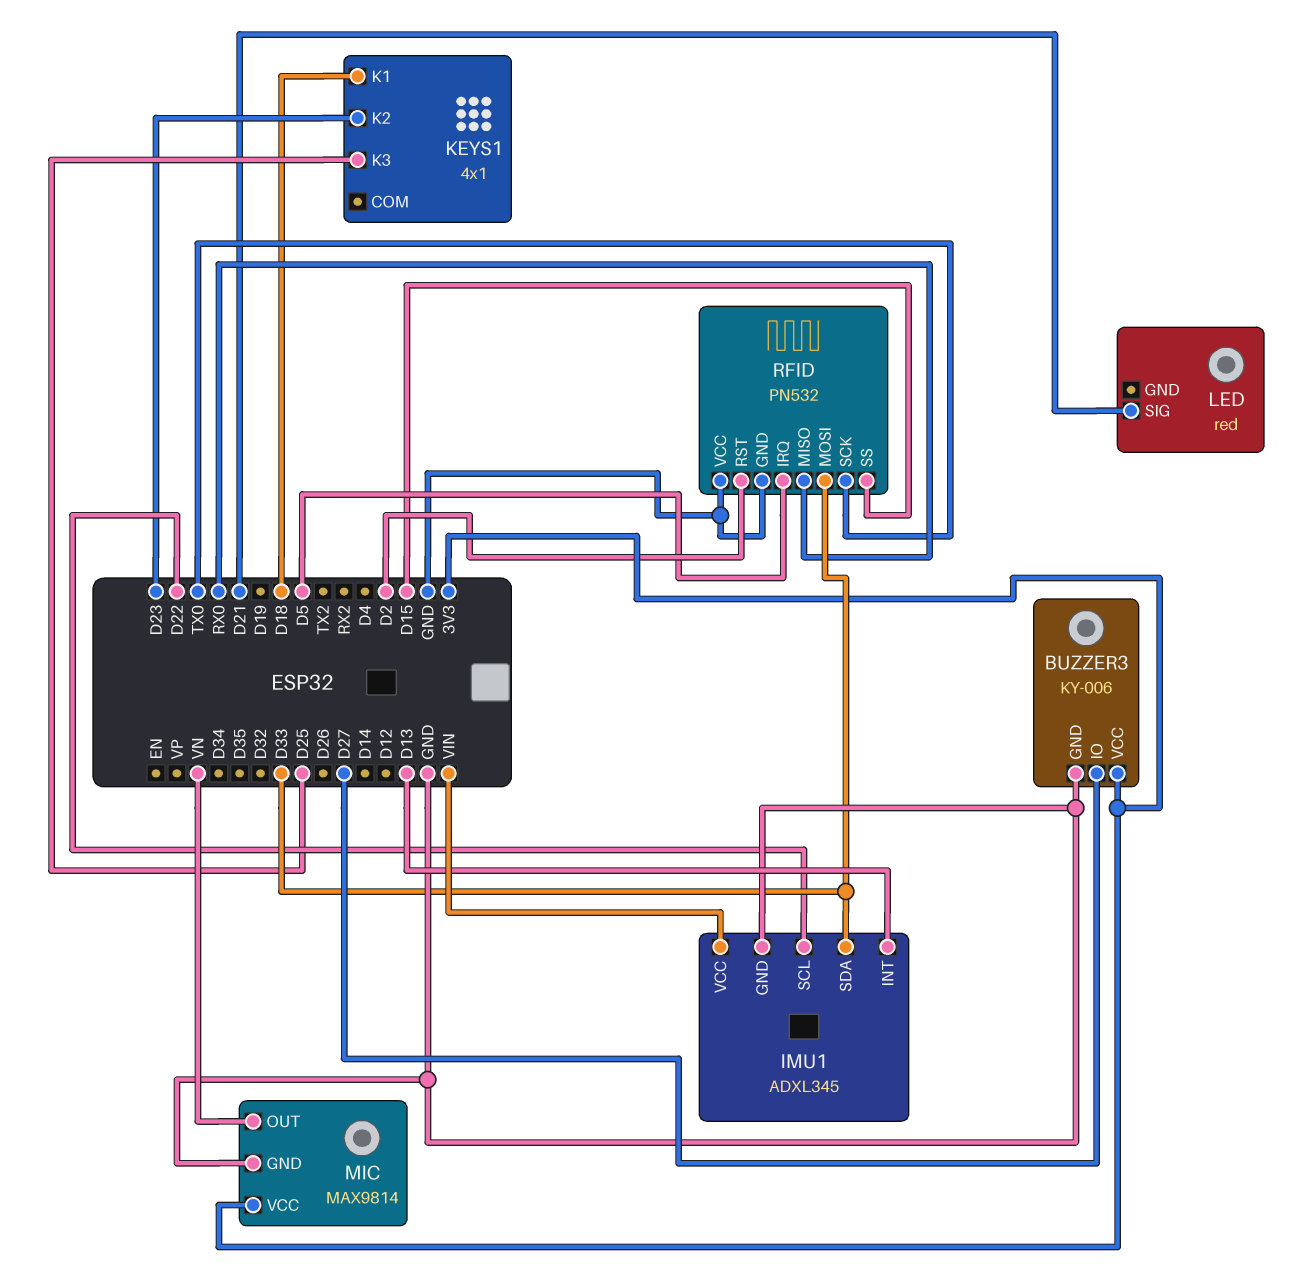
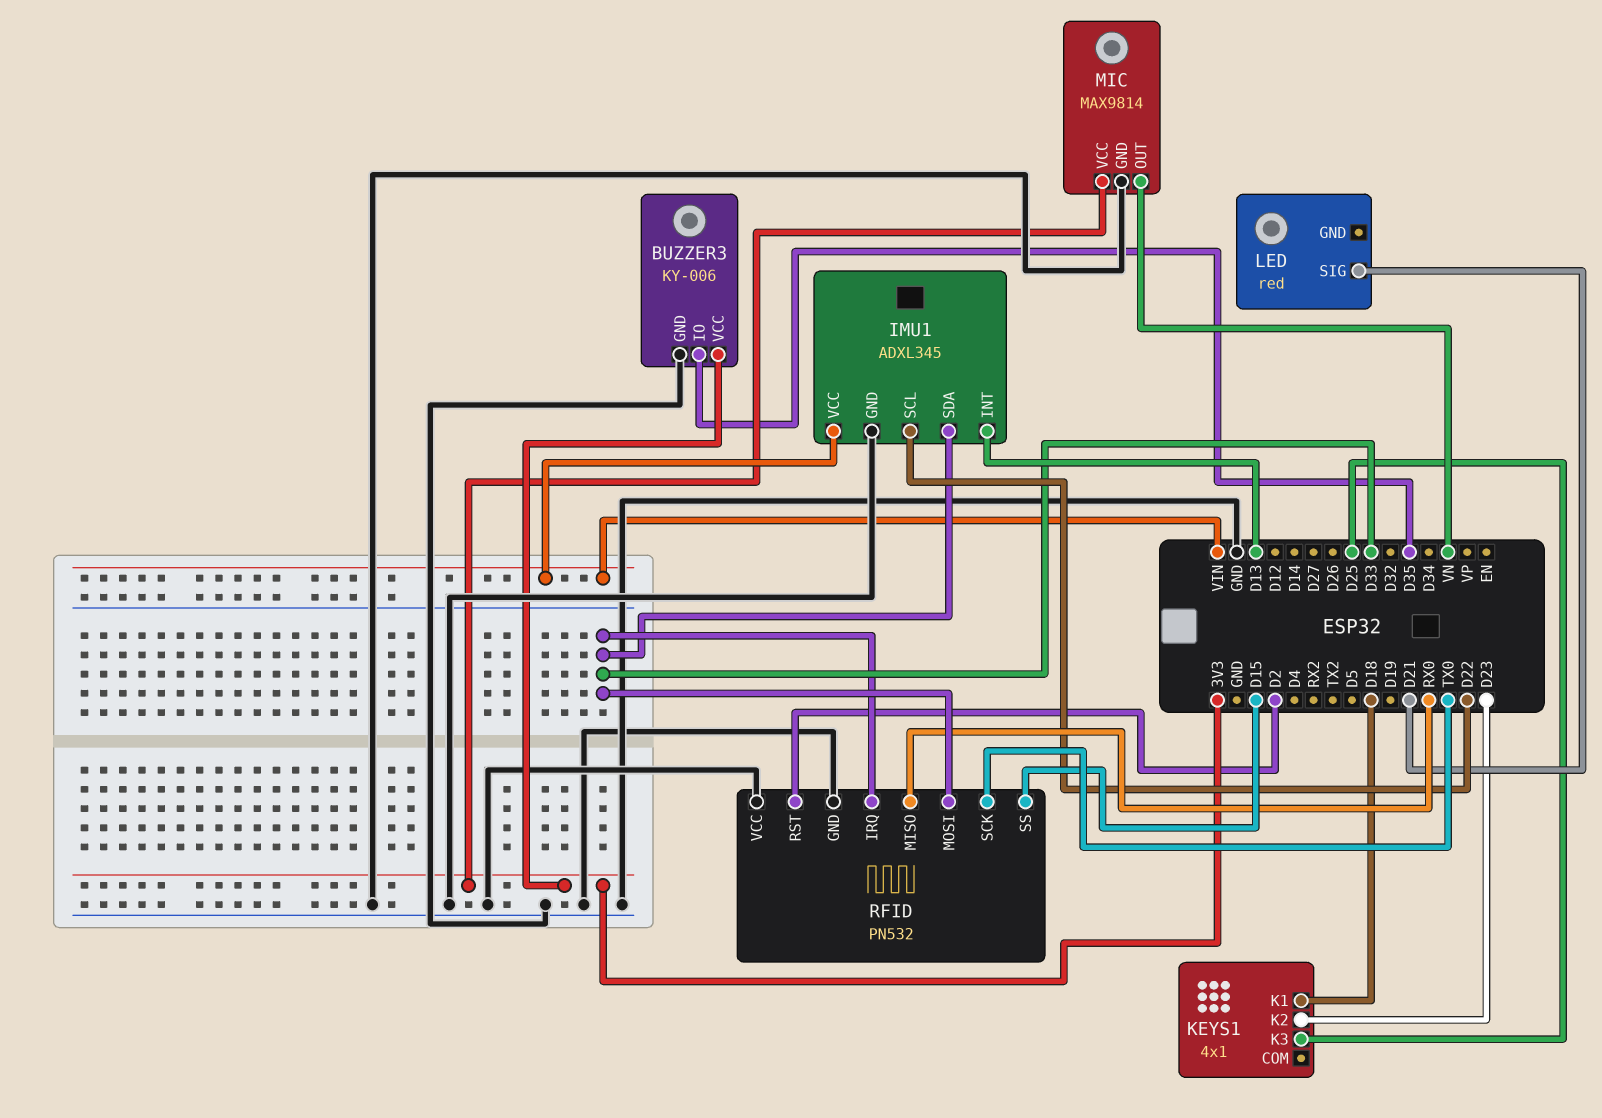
BUZZER3 pin IO: D27 -> D35
RFID pin IRQ: D5 -> D33

